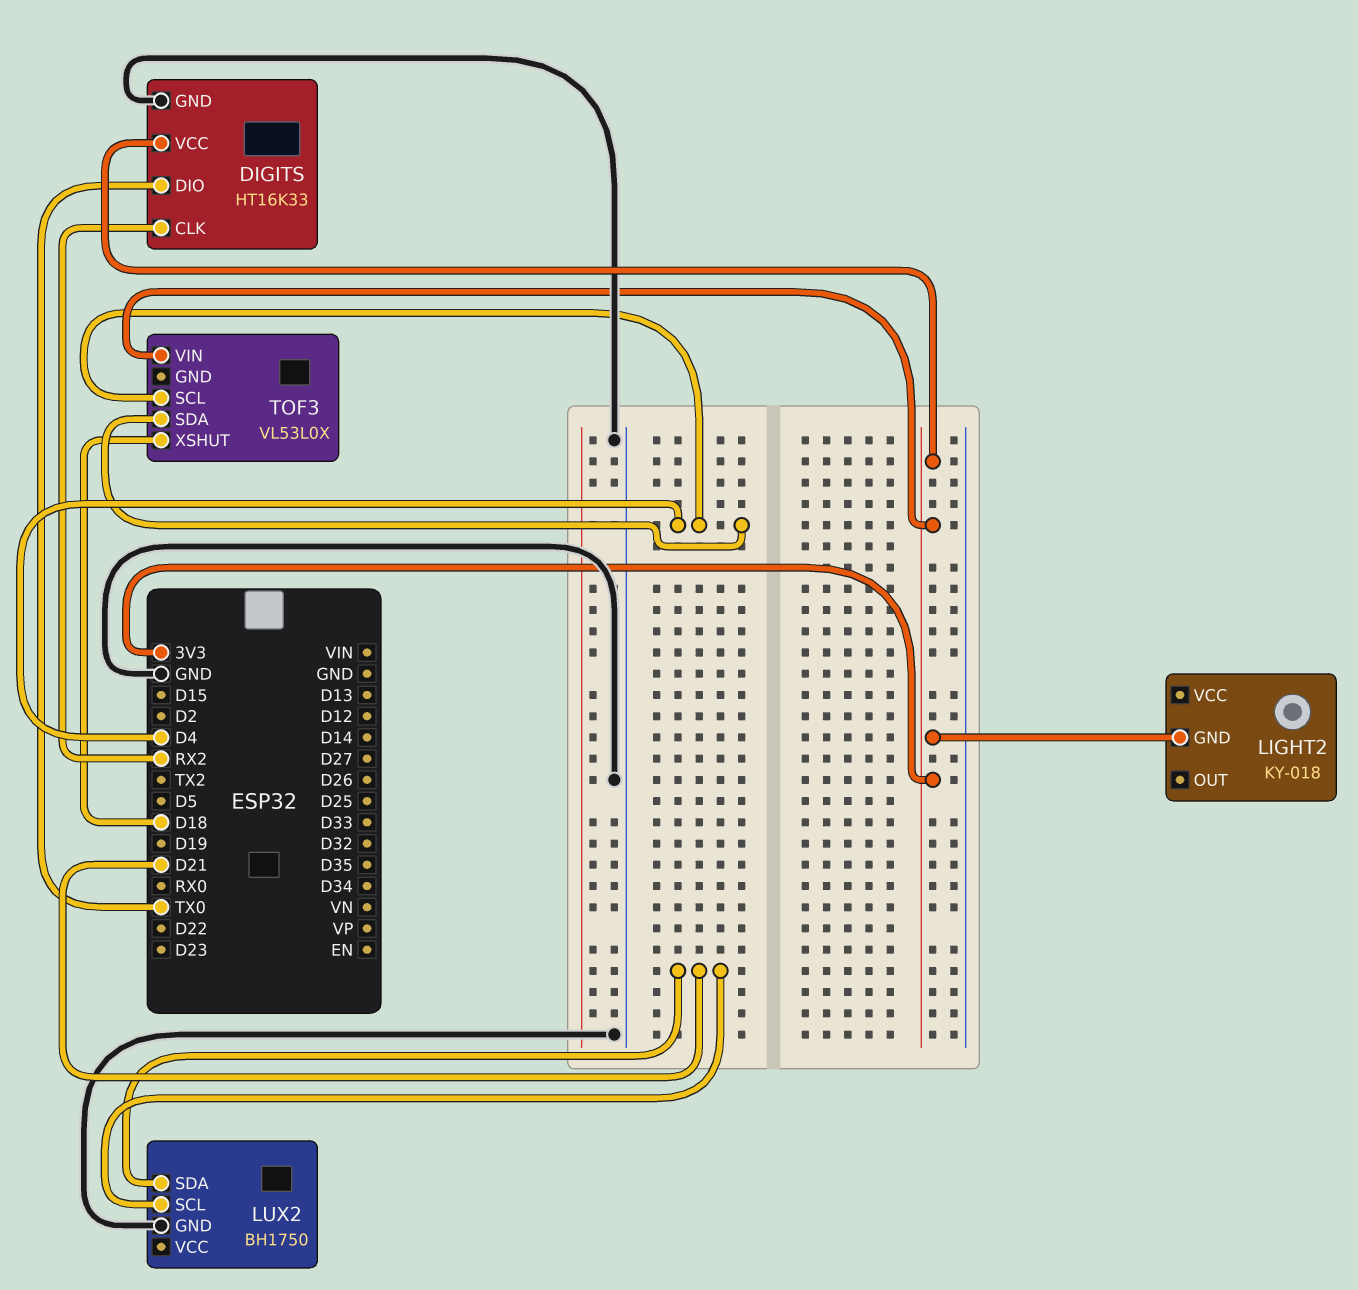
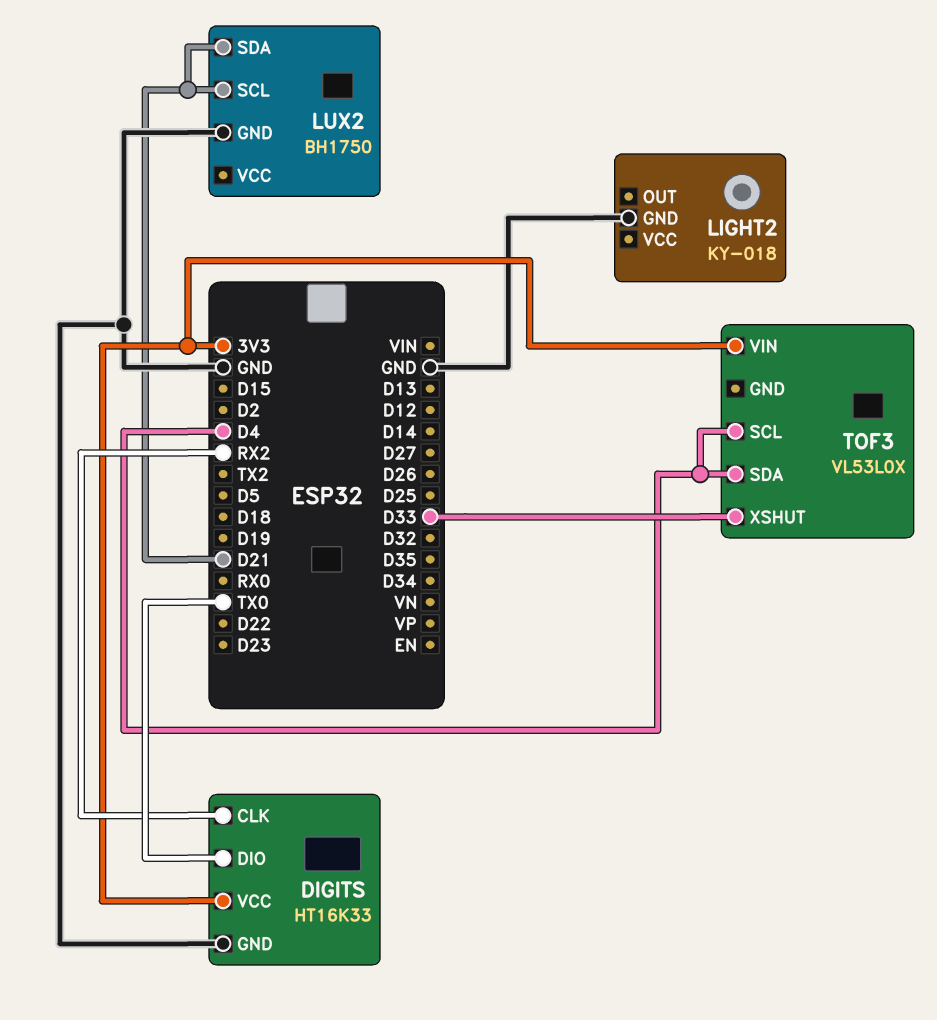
LIGHT2 pin GND: 3V3 -> GND
TOF3 pin XSHUT: D18 -> D33

